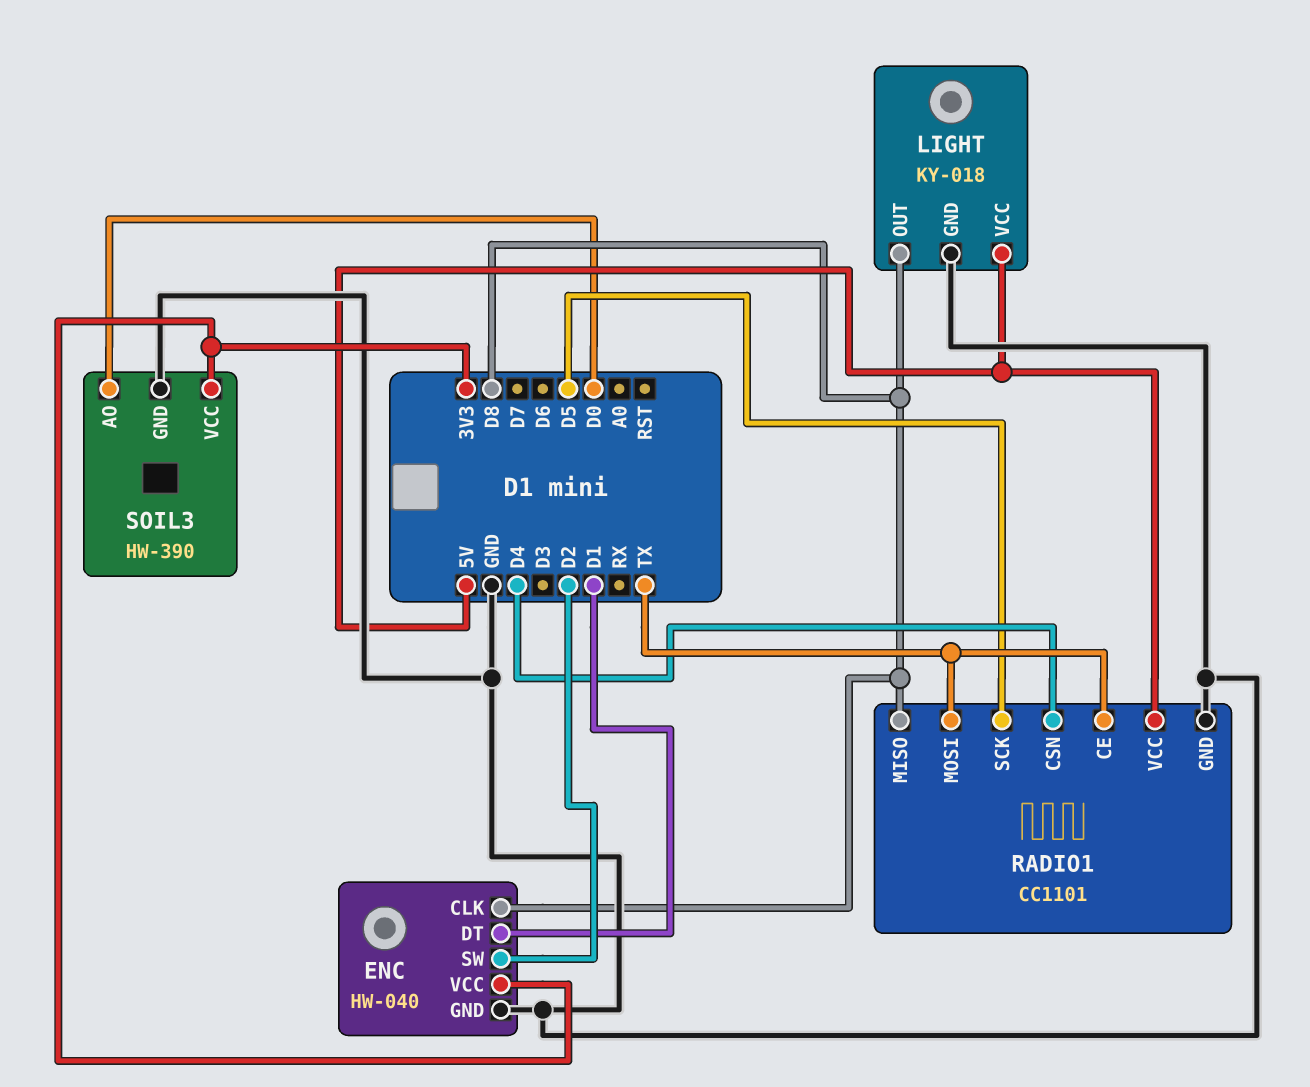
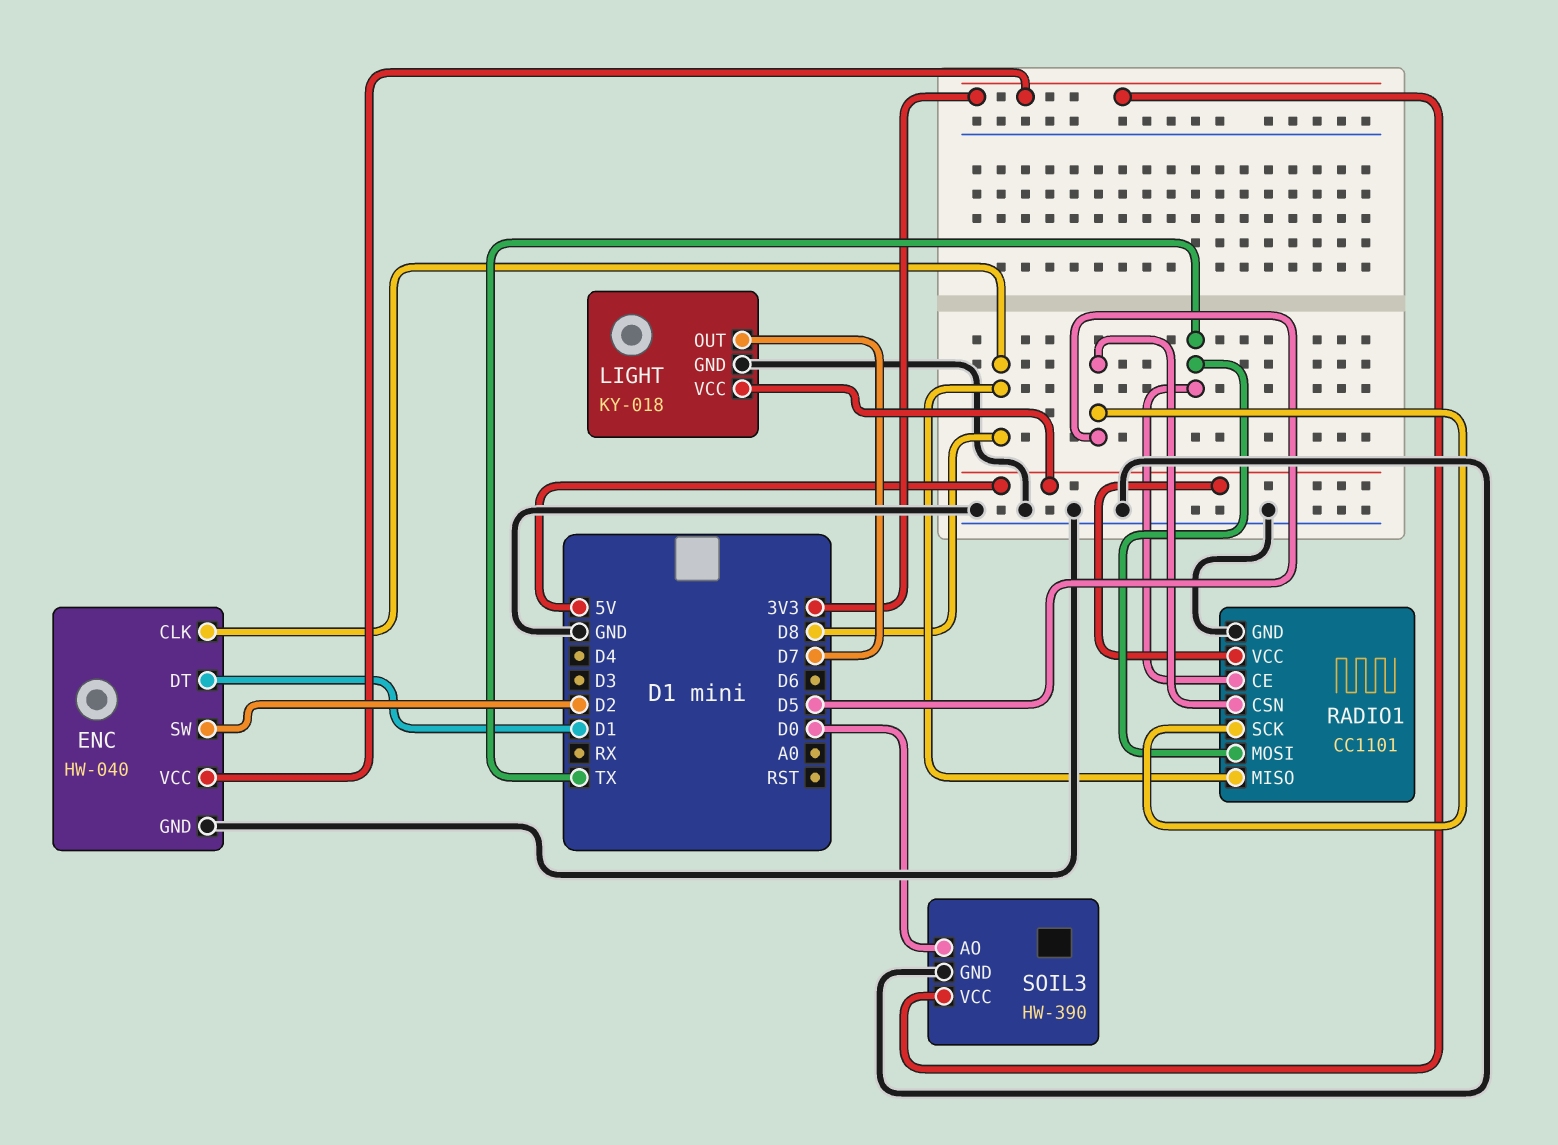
LIGHT pin OUT: D8 -> D7
RADIO1 pin CSN: D4 -> D5

